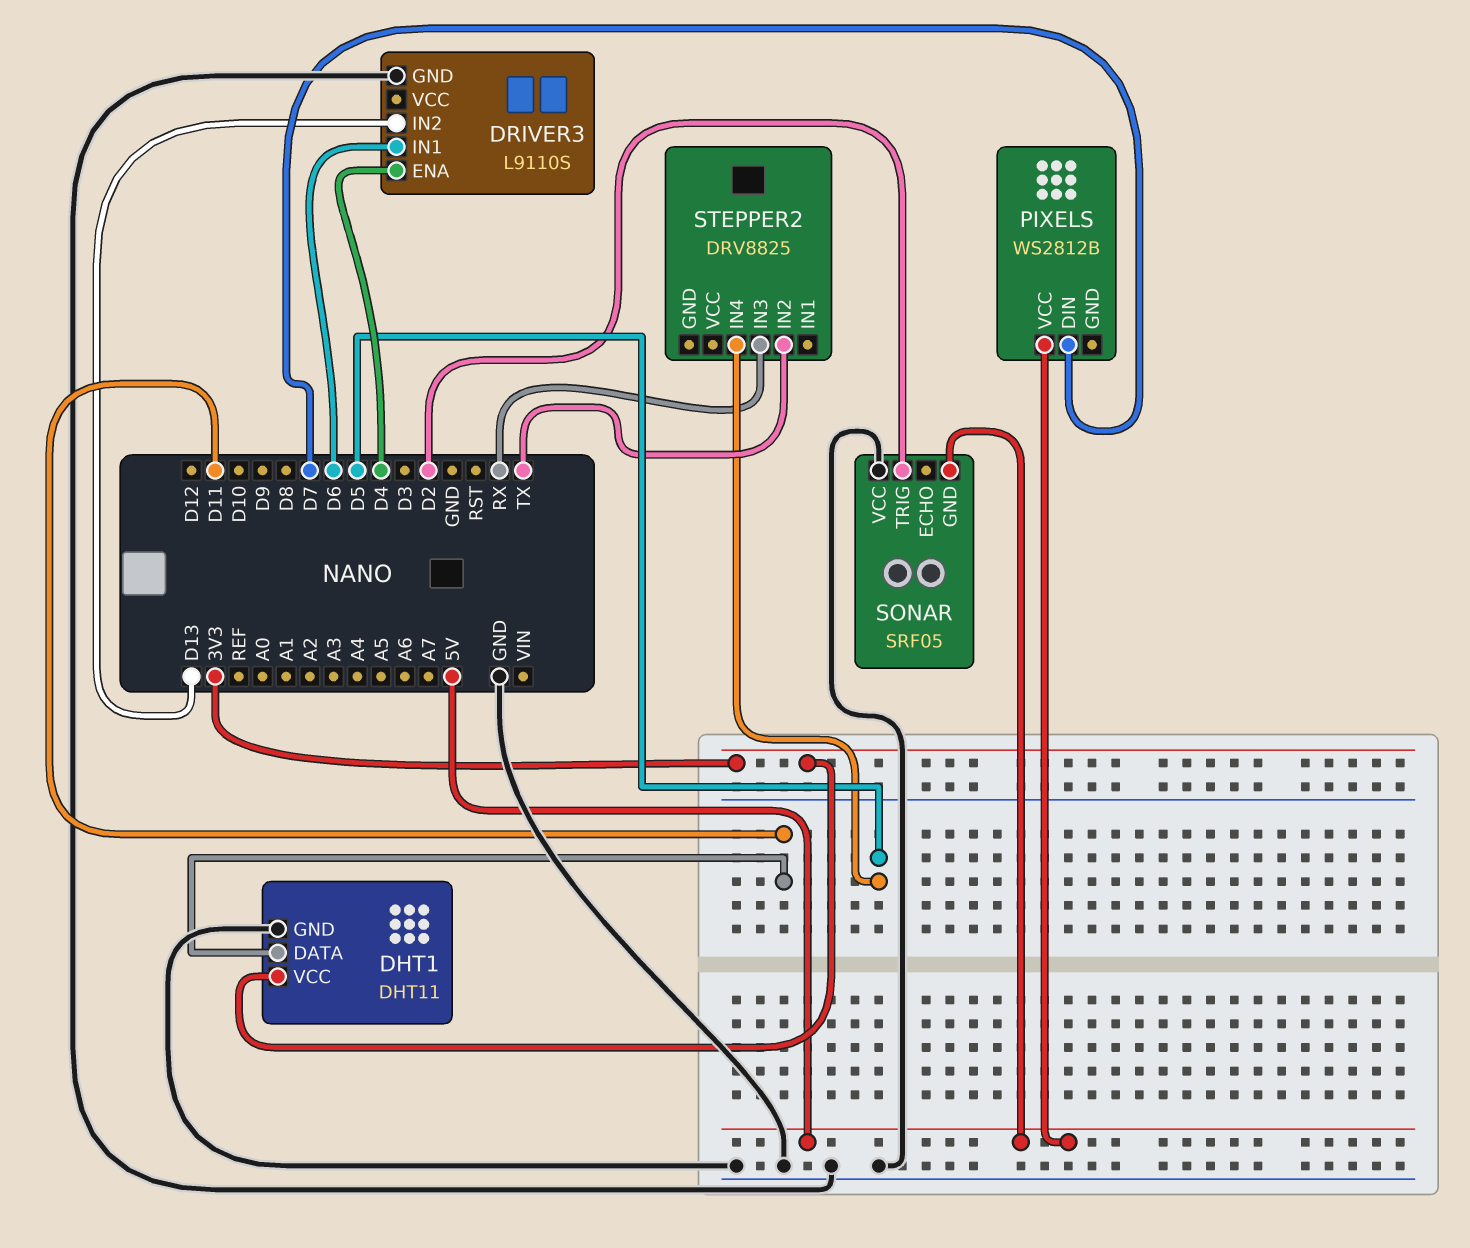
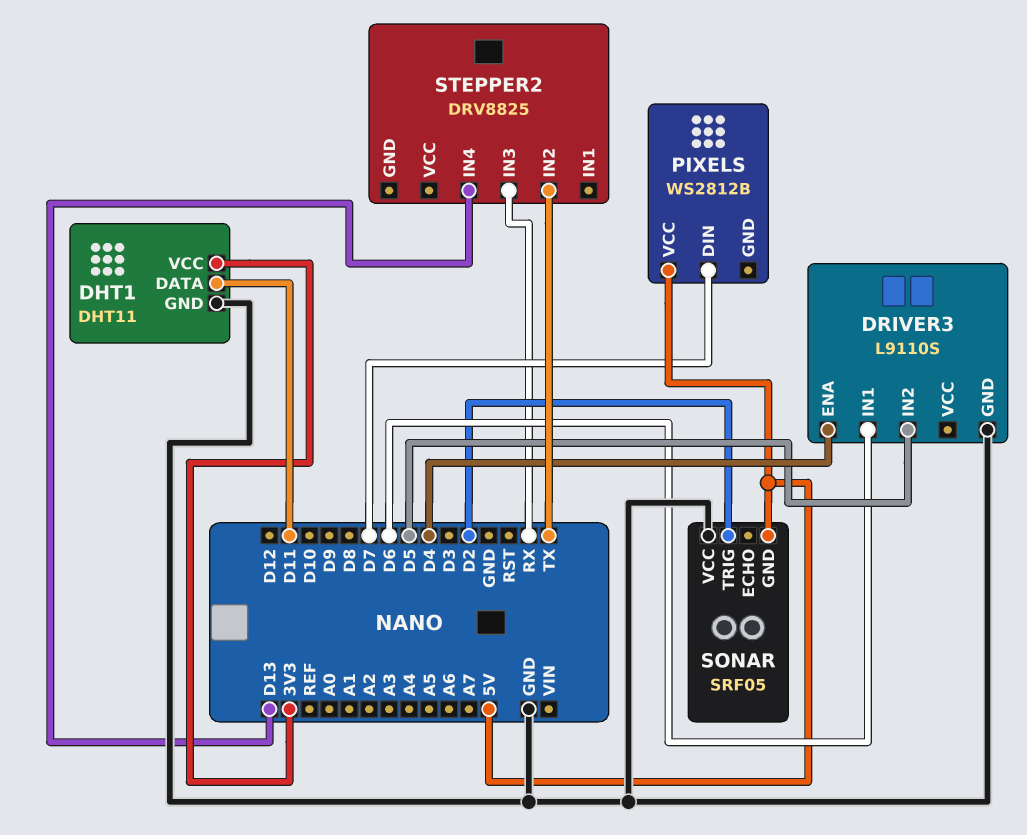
DRIVER3 pin IN2: D13 -> D5
STEPPER2 pin IN4: D5 -> D13

